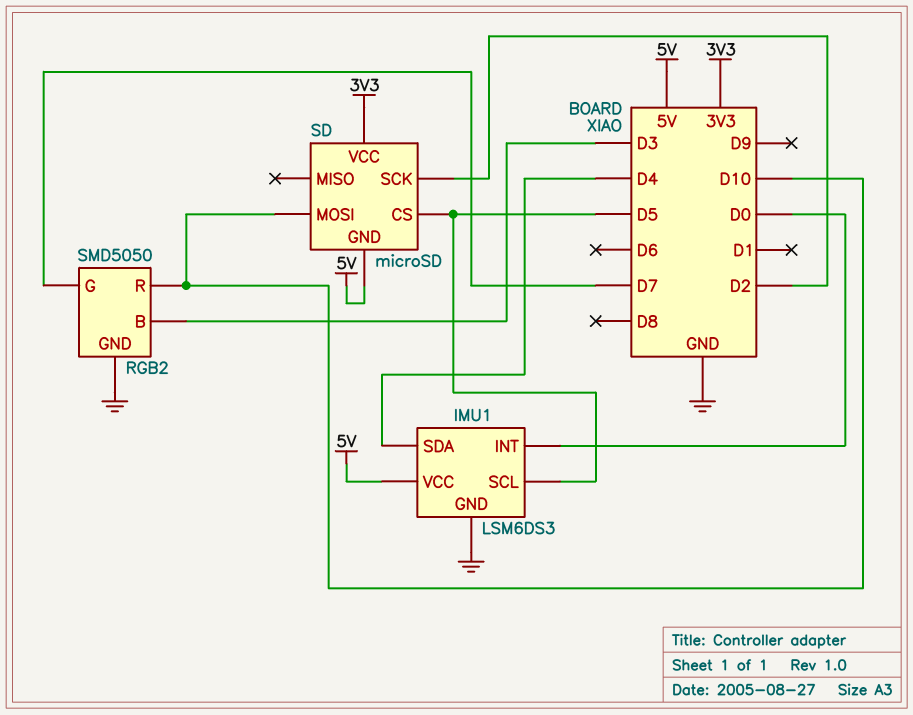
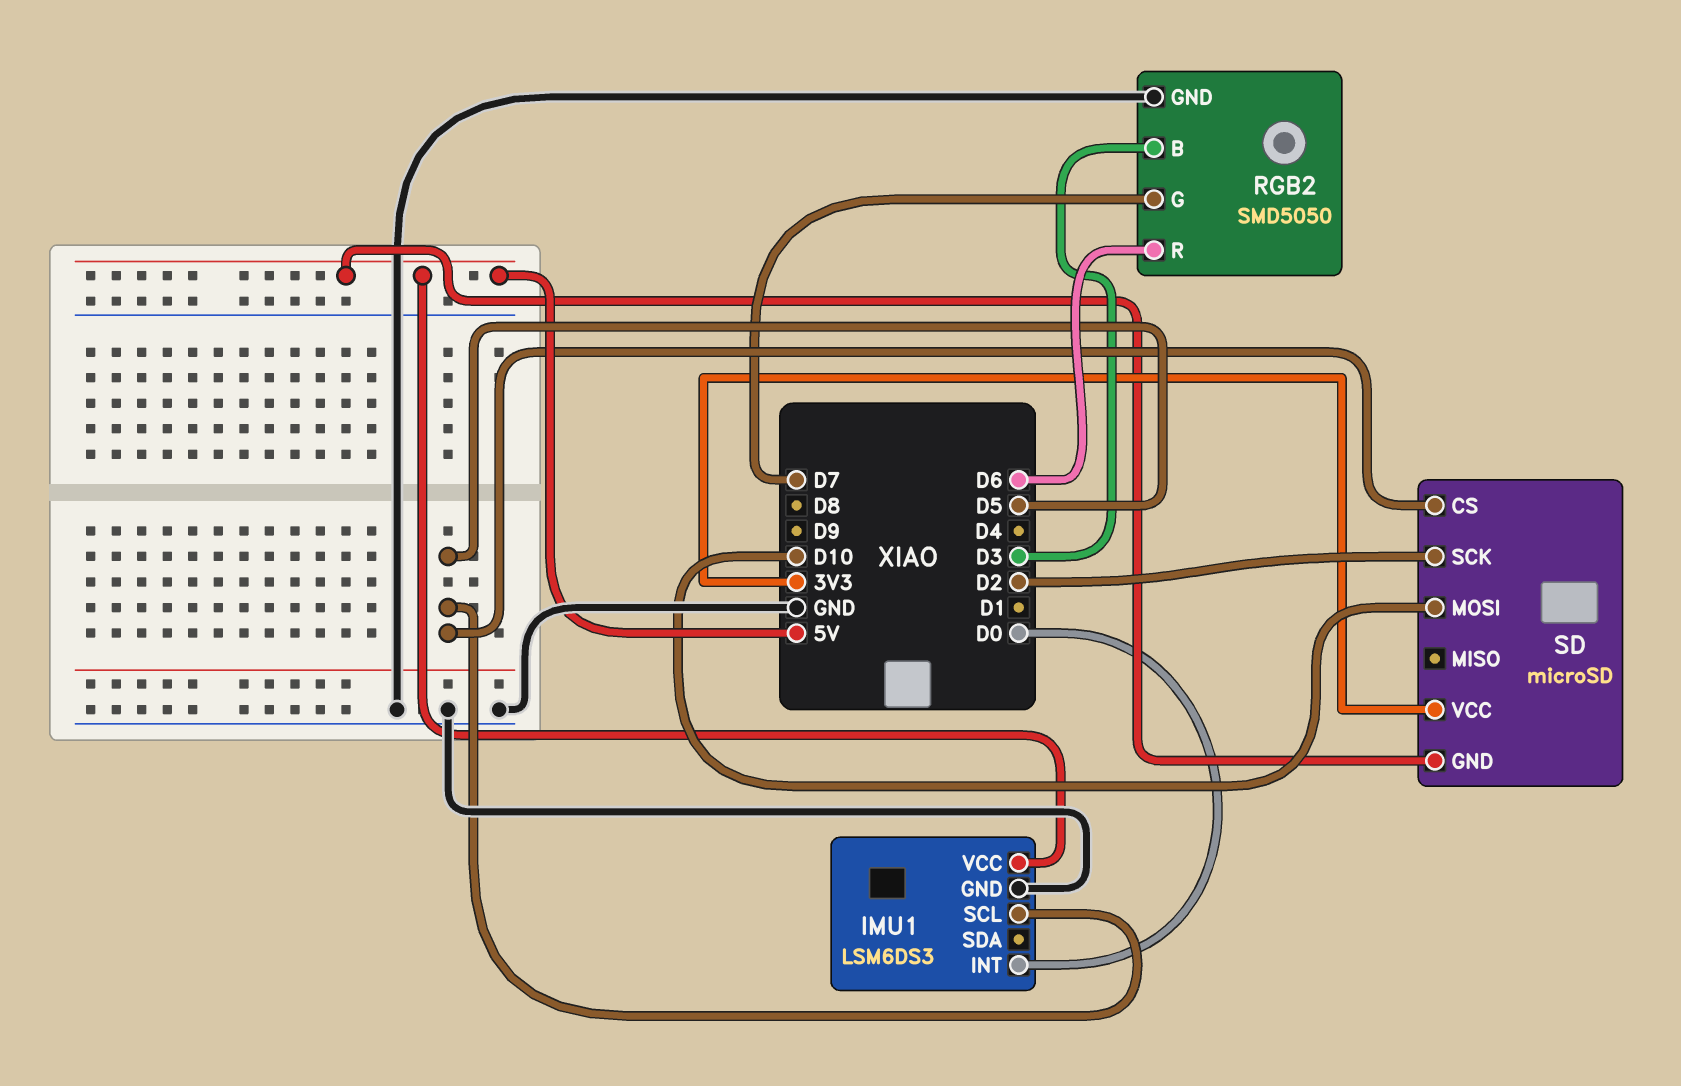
IMU1 pin SDA: D4 -> none
RGB2 pin R: D10 -> D6

